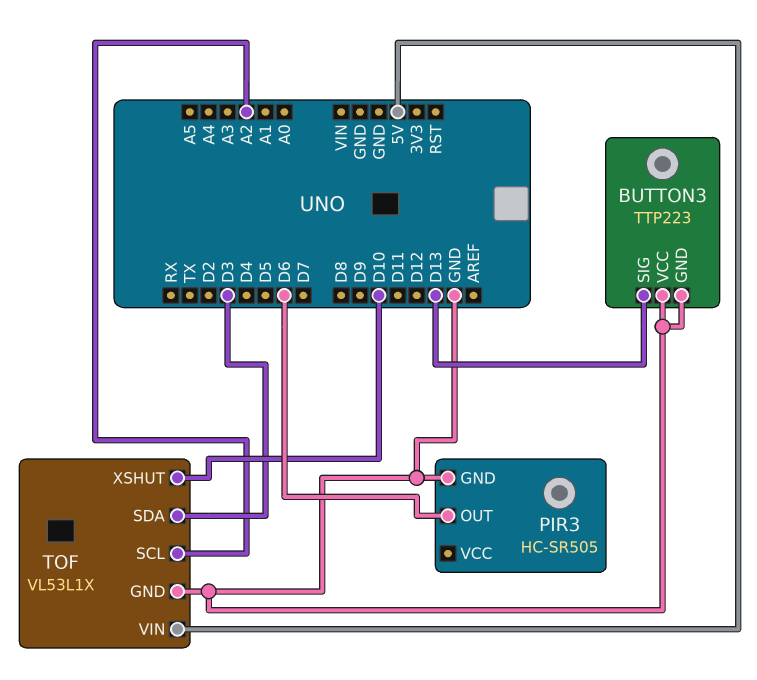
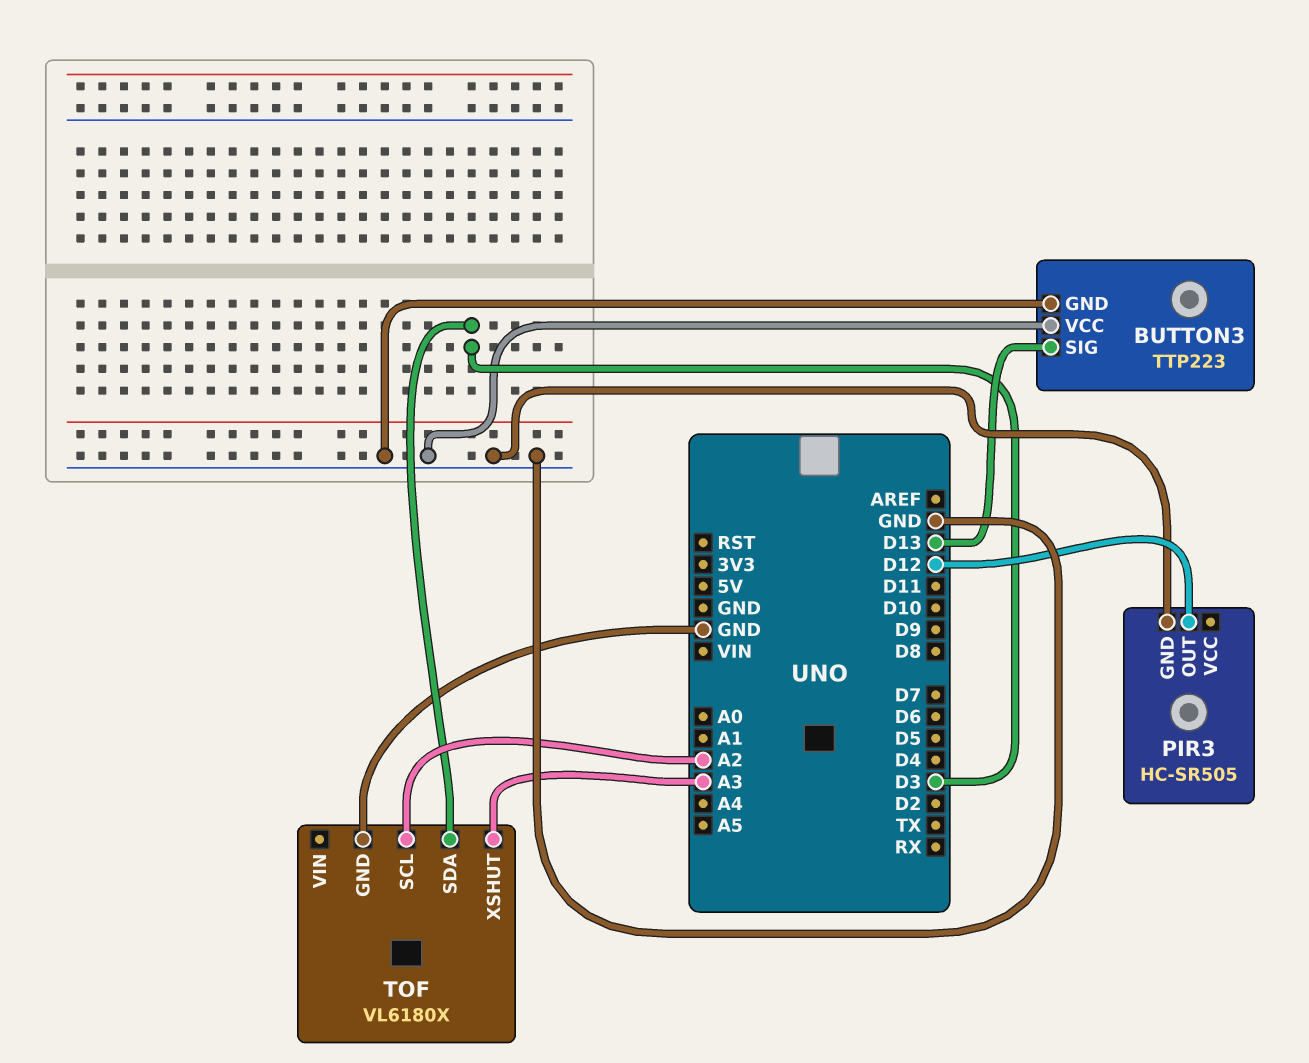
PIR3 pin OUT: D6 -> D12
TOF: VL53L1X -> VL6180X
TOF pin VIN: 5V -> none
TOF pin XSHUT: D10 -> A3

